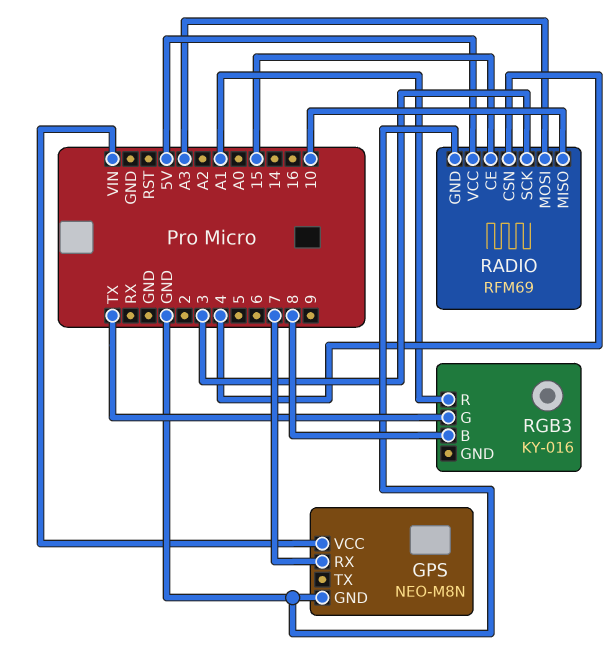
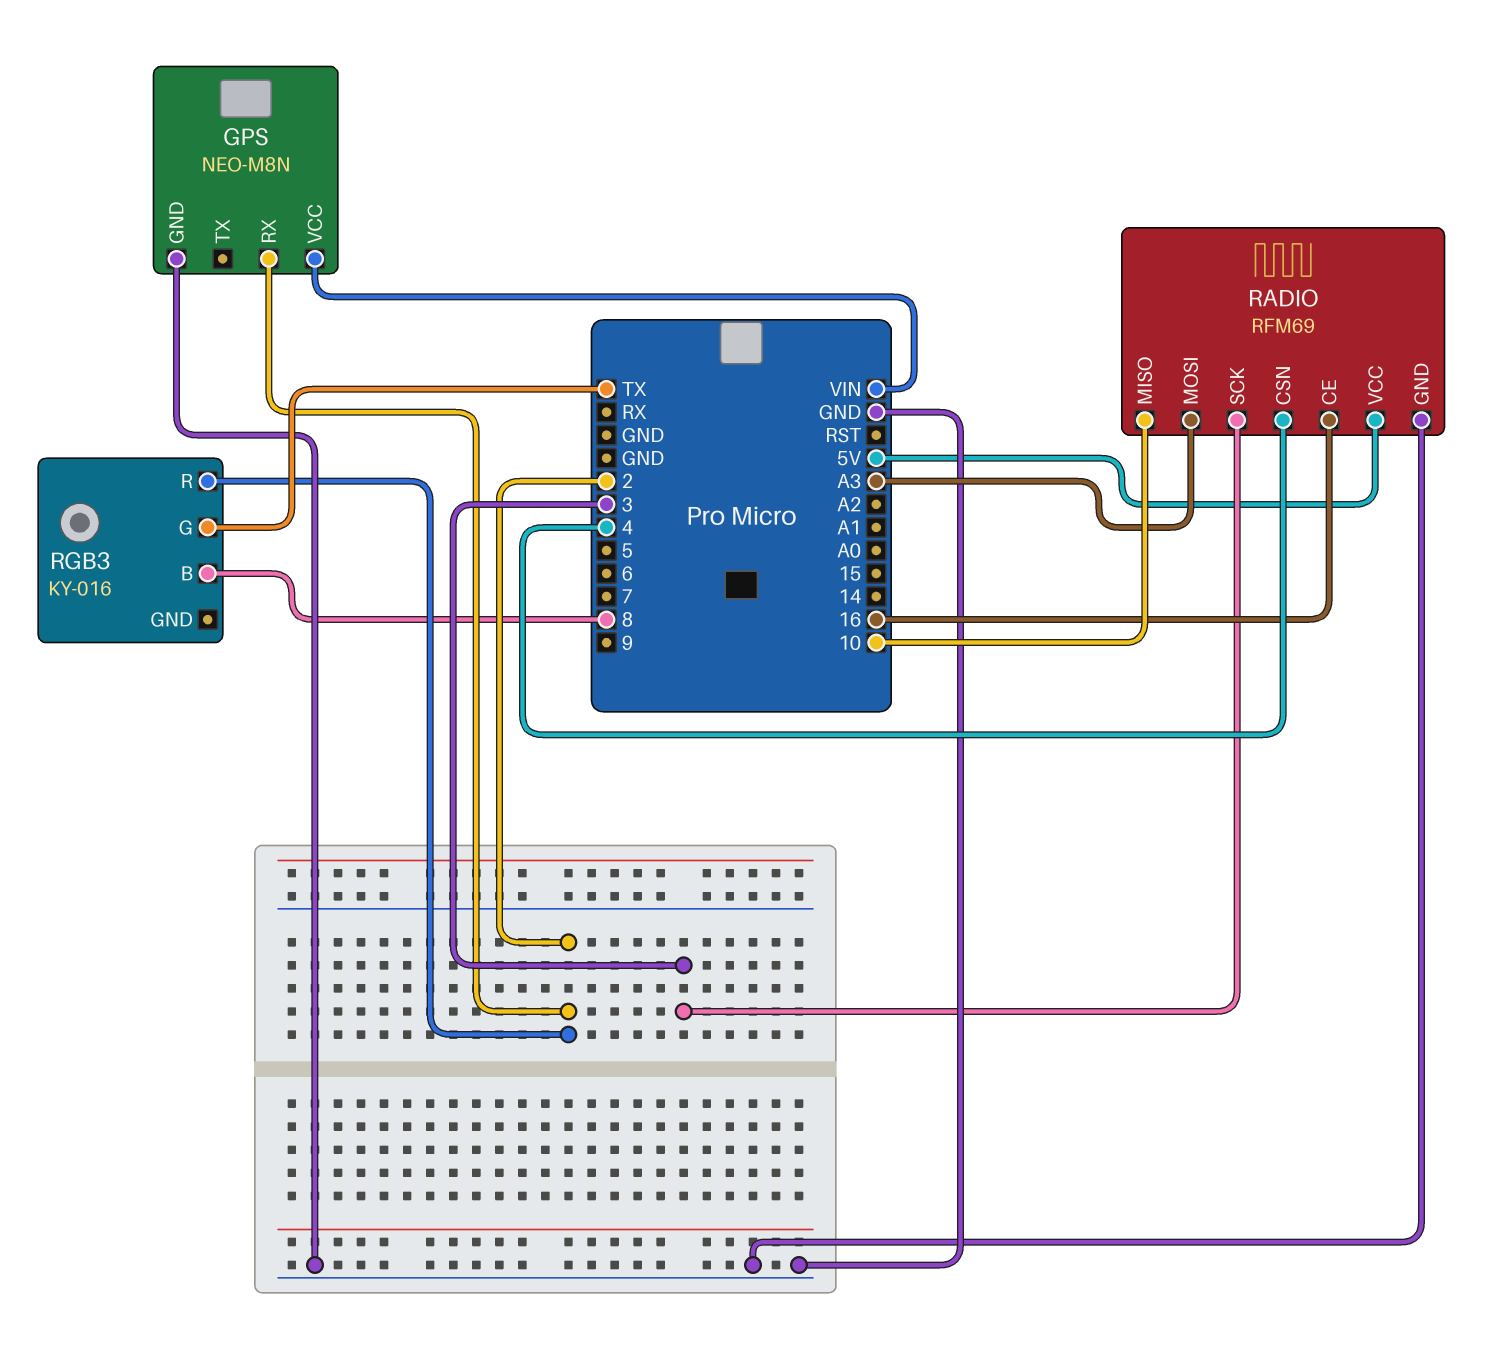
GPS pin RX: 7 -> 2
RADIO pin CE: 15 -> 16
RGB3 pin R: A1 -> 2

